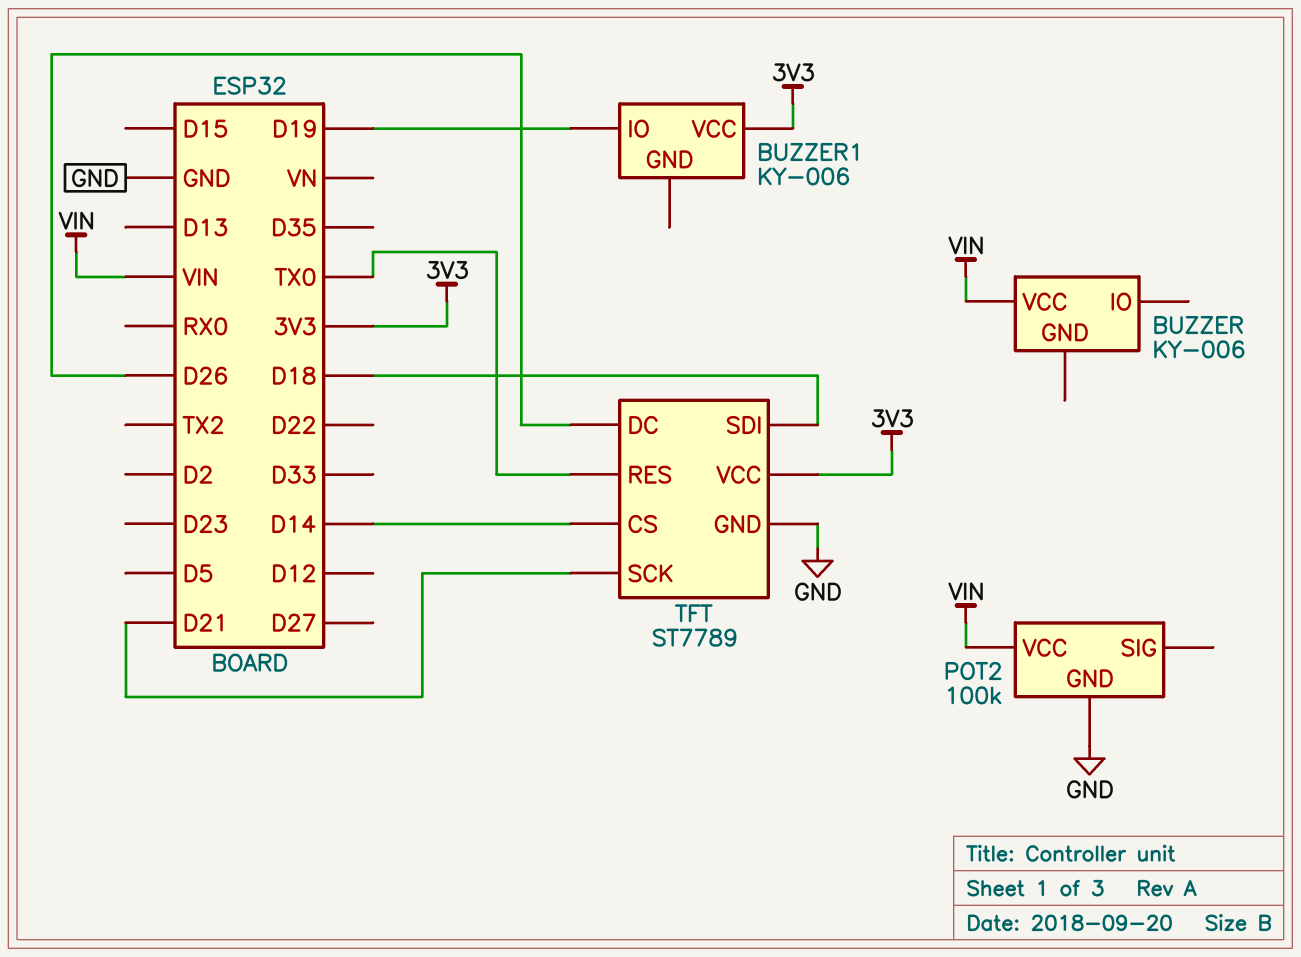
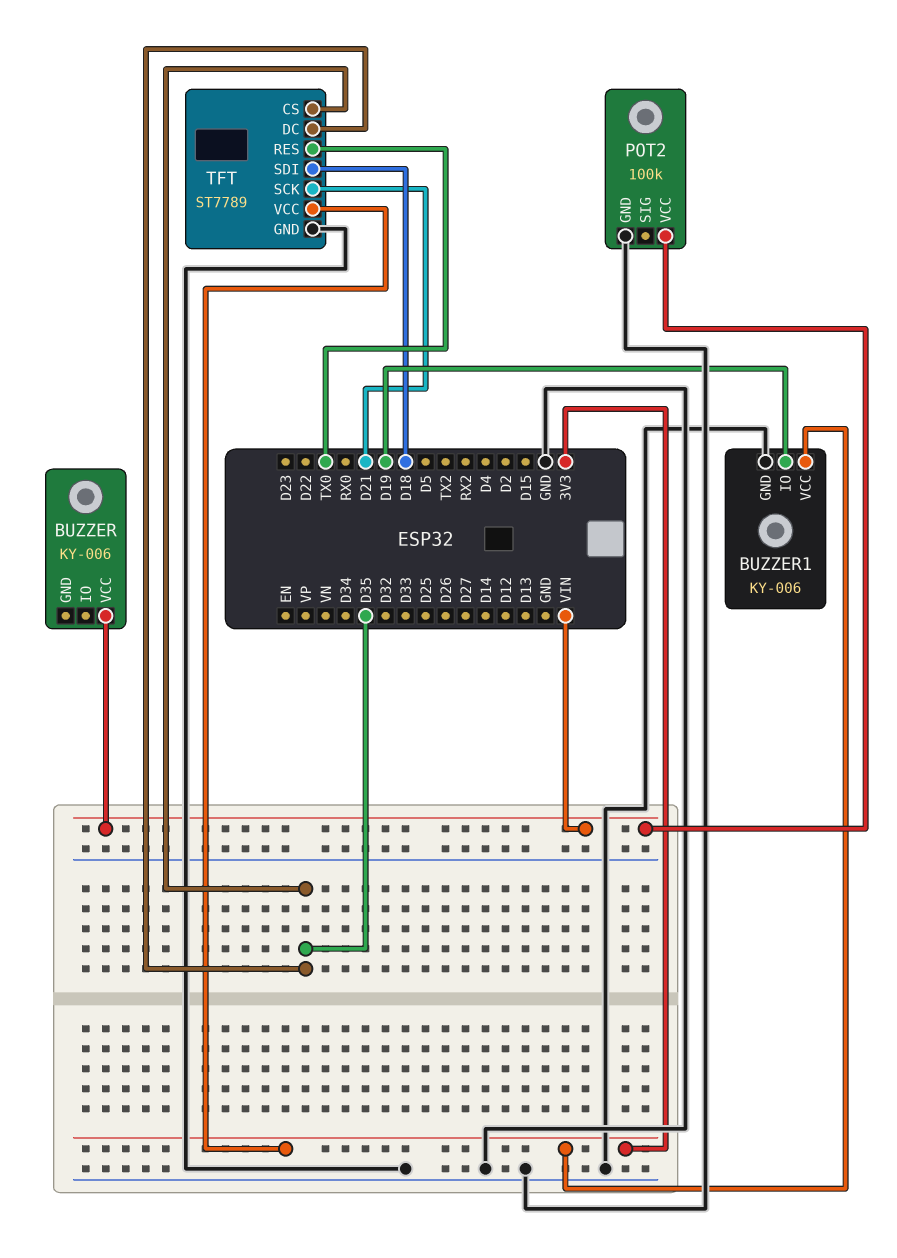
BUZZER1 pin GND: none -> GND
TFT pin CS: D14 -> D35
TFT pin DC: D26 -> D35

